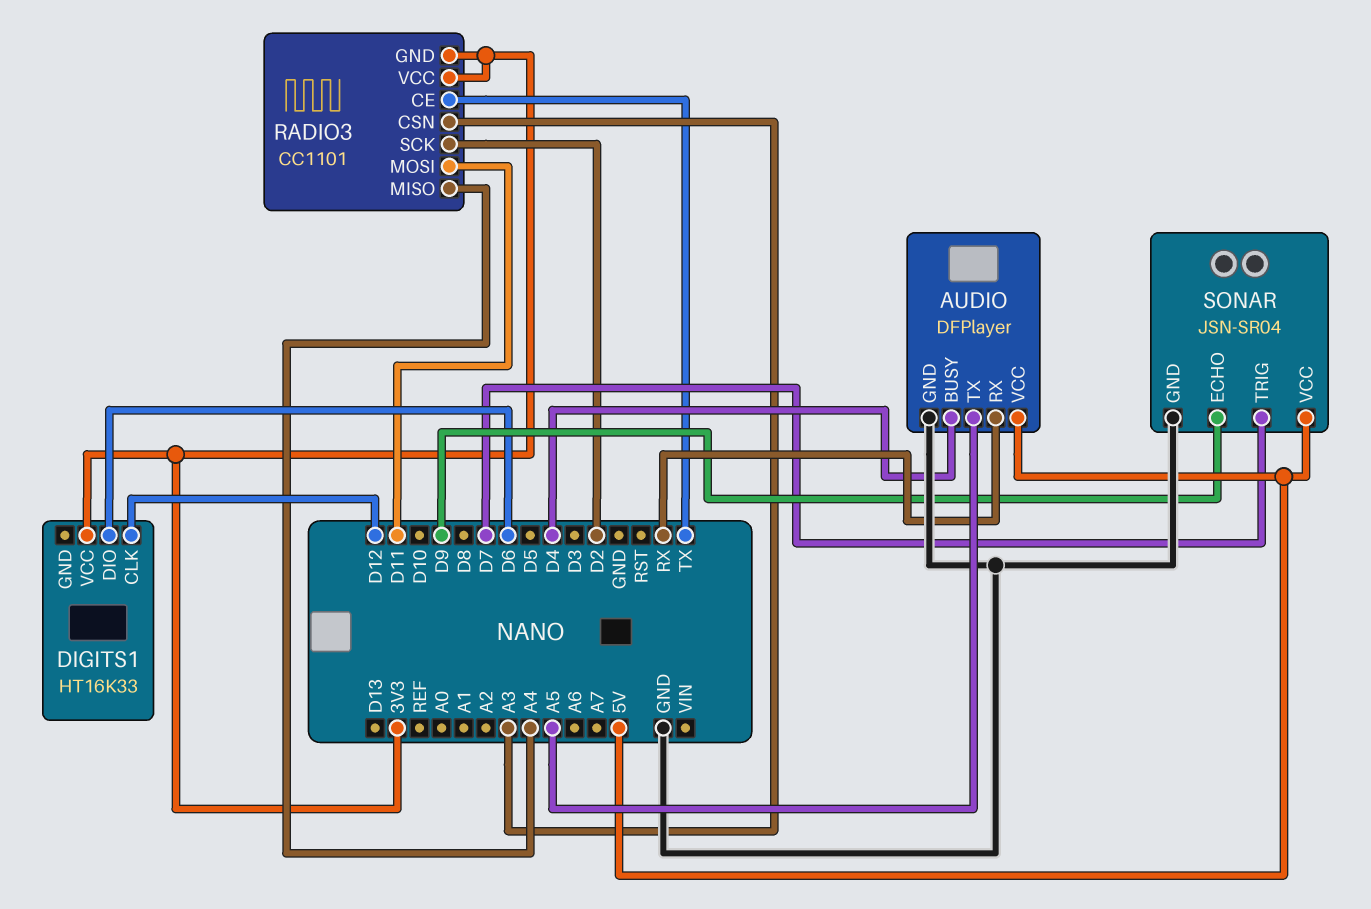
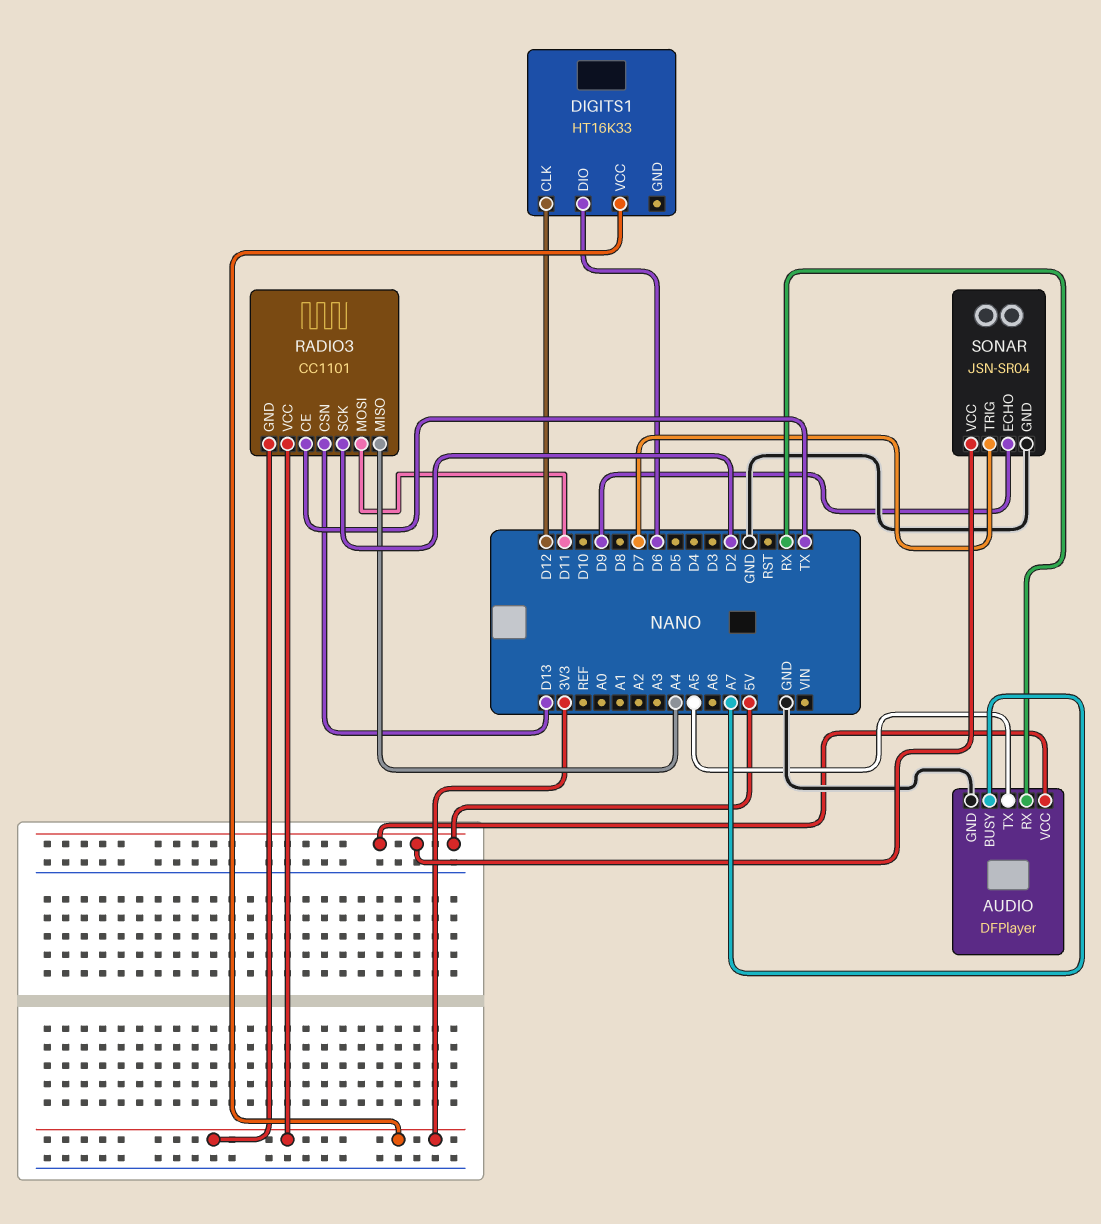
AUDIO pin BUSY: D4 -> A7
RADIO3 pin CSN: A3 -> D13

